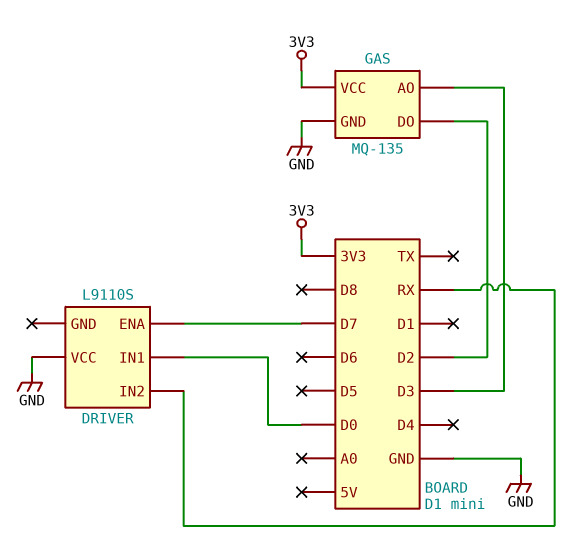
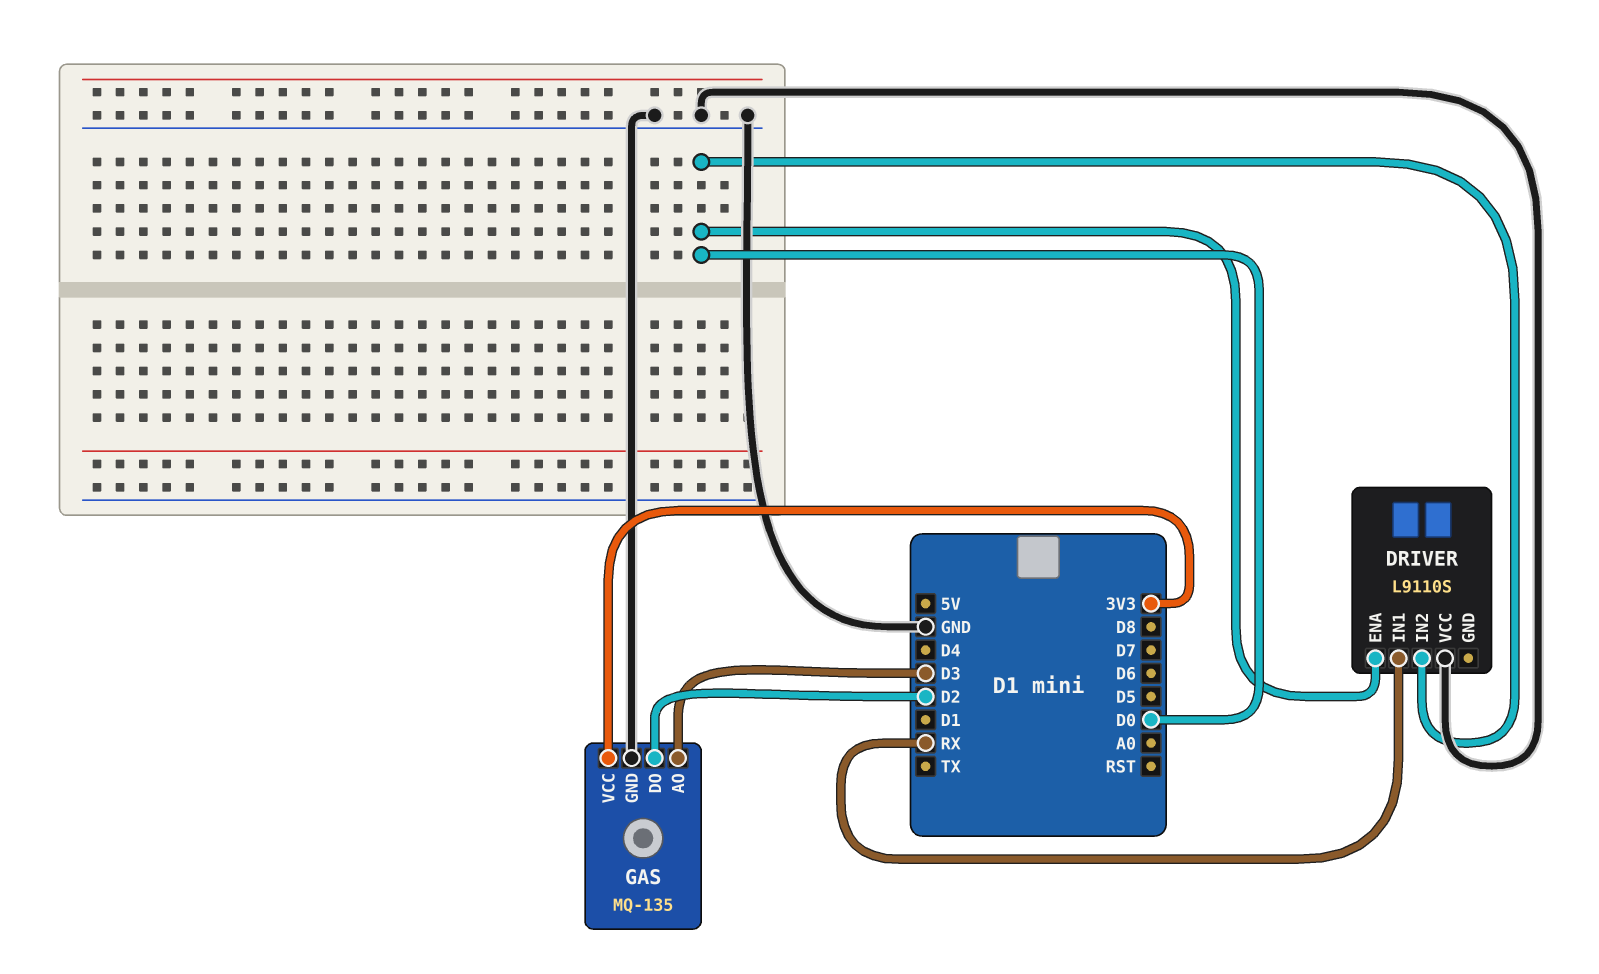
DRIVER pin ENA: D7 -> D0
DRIVER pin IN1: D0 -> RX
DRIVER pin IN2: RX -> D0

